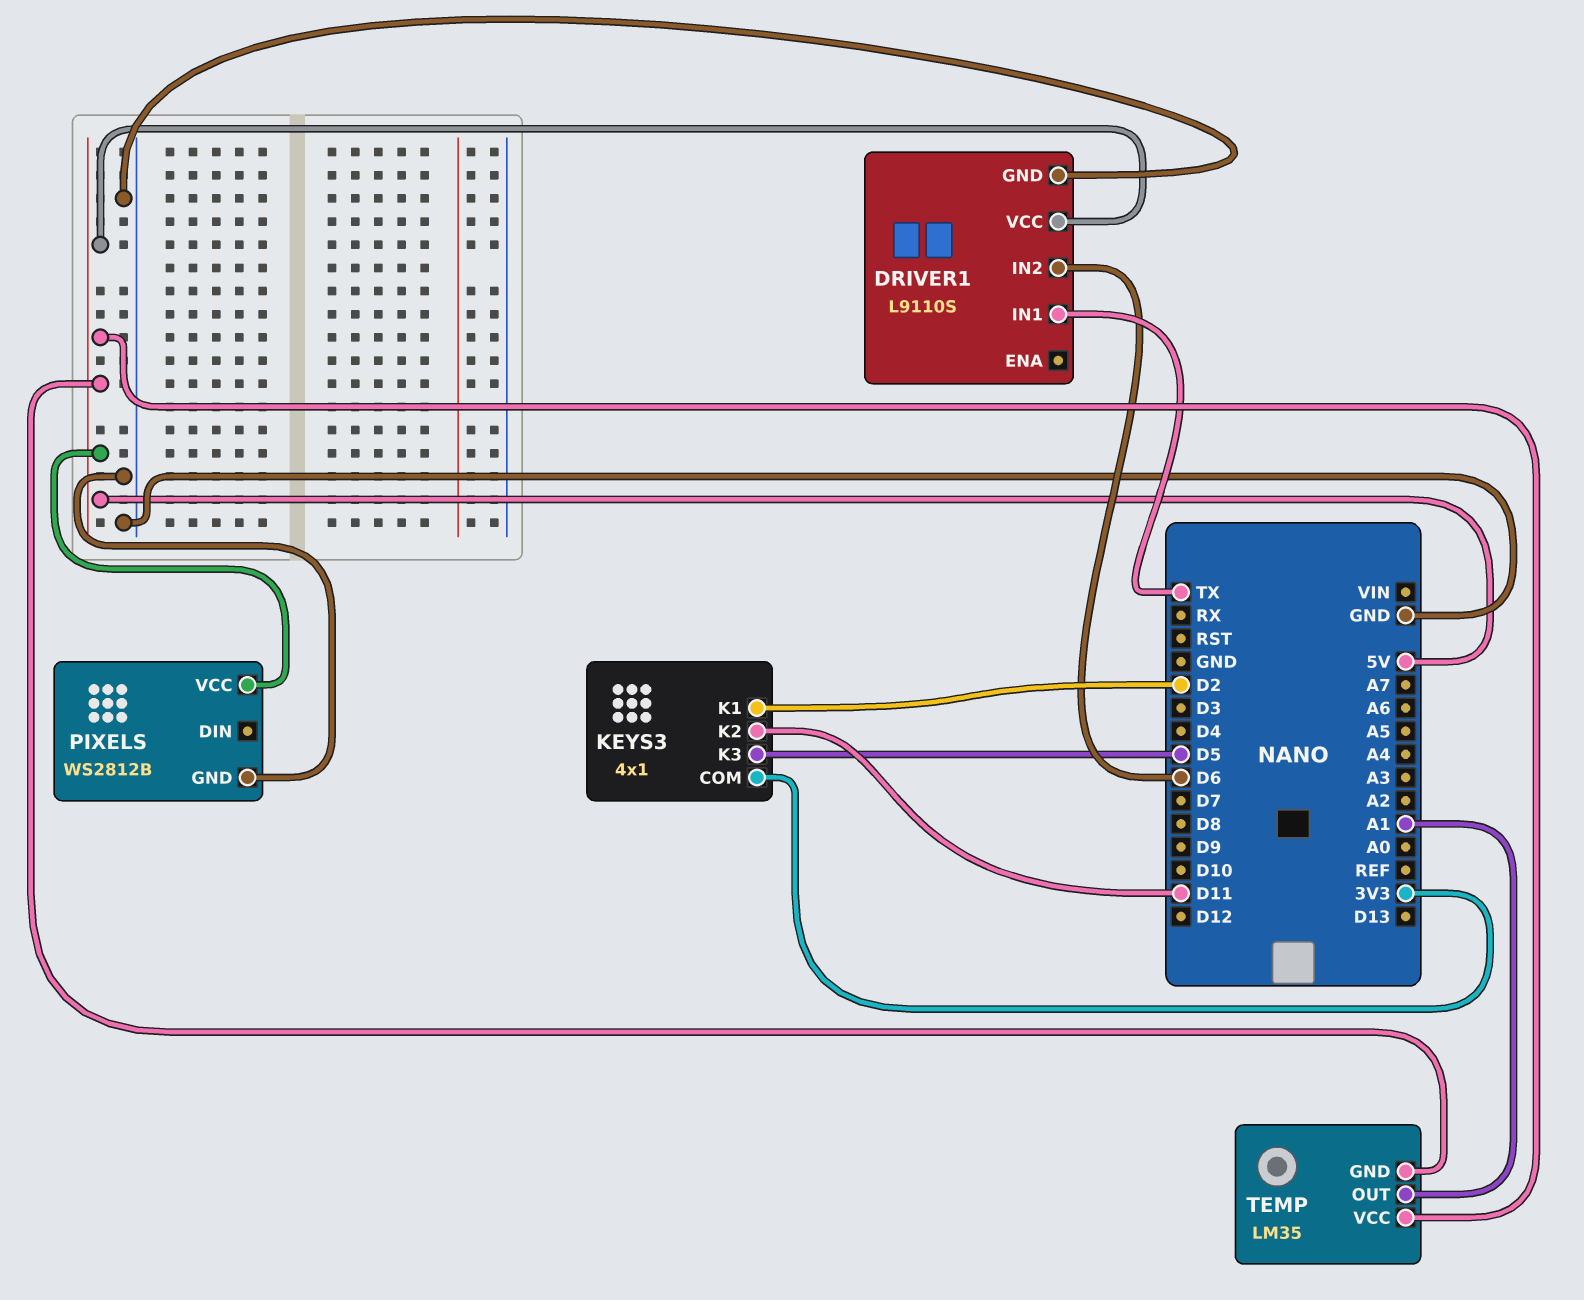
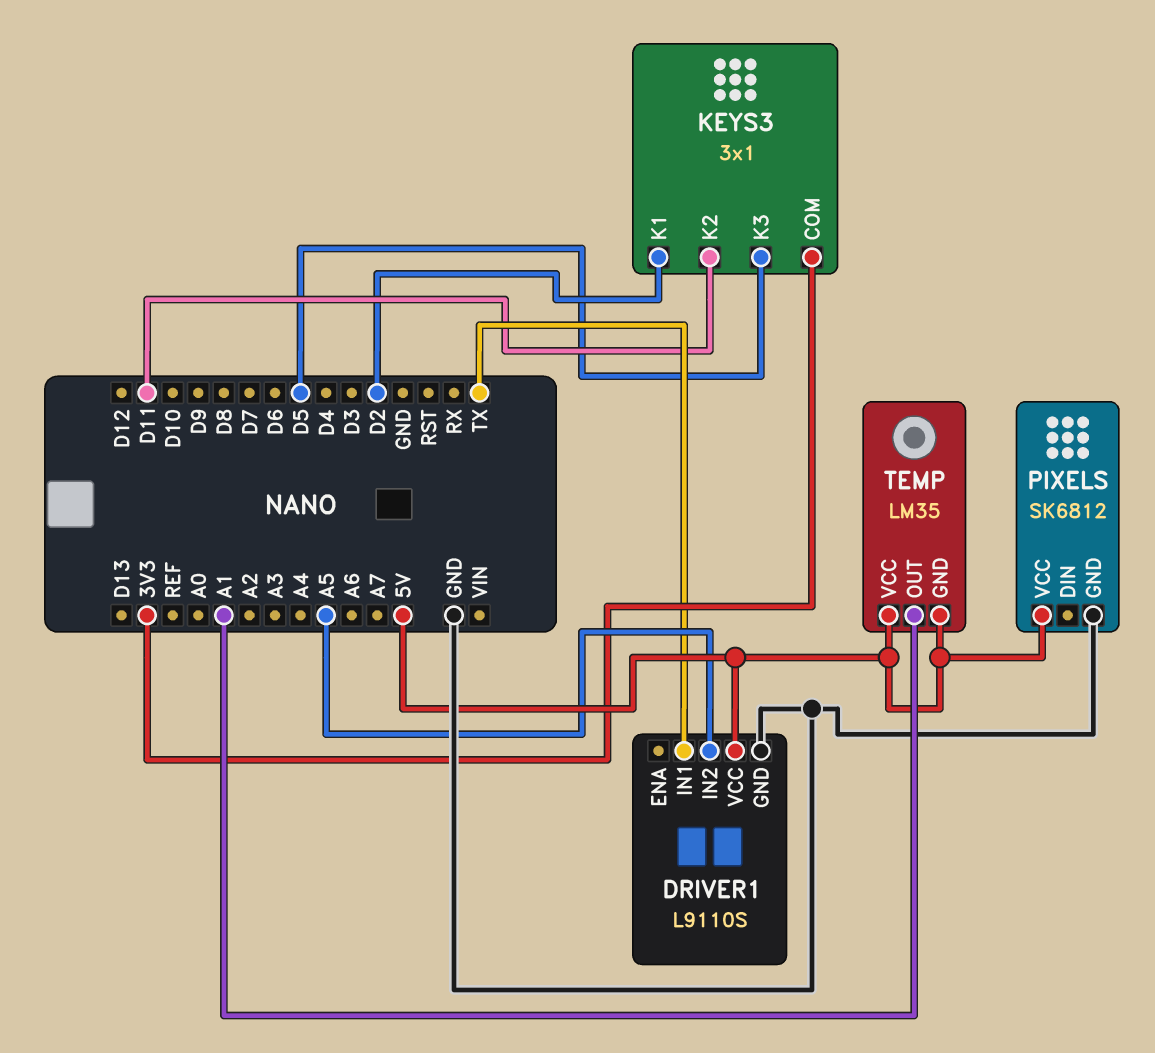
DRIVER1 pin IN2: D6 -> A5
KEYS3: 4x1 -> 3x1
PIXELS: WS2812B -> SK6812

